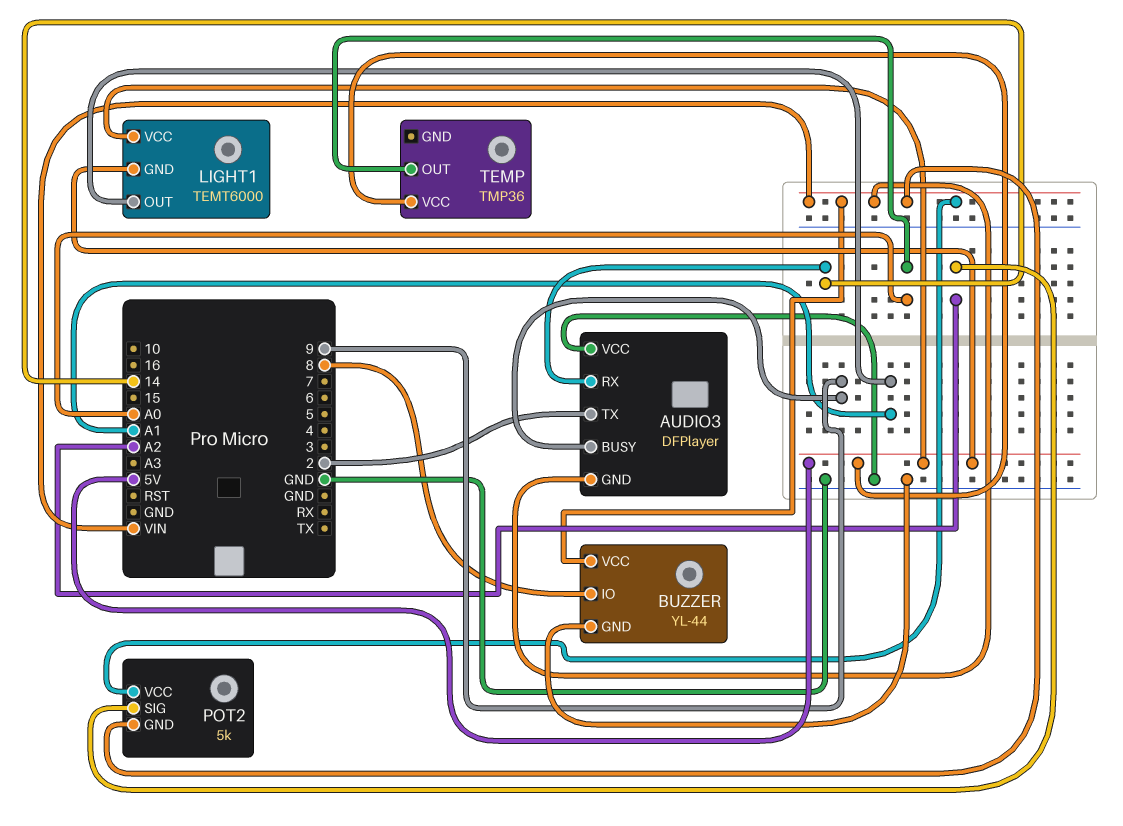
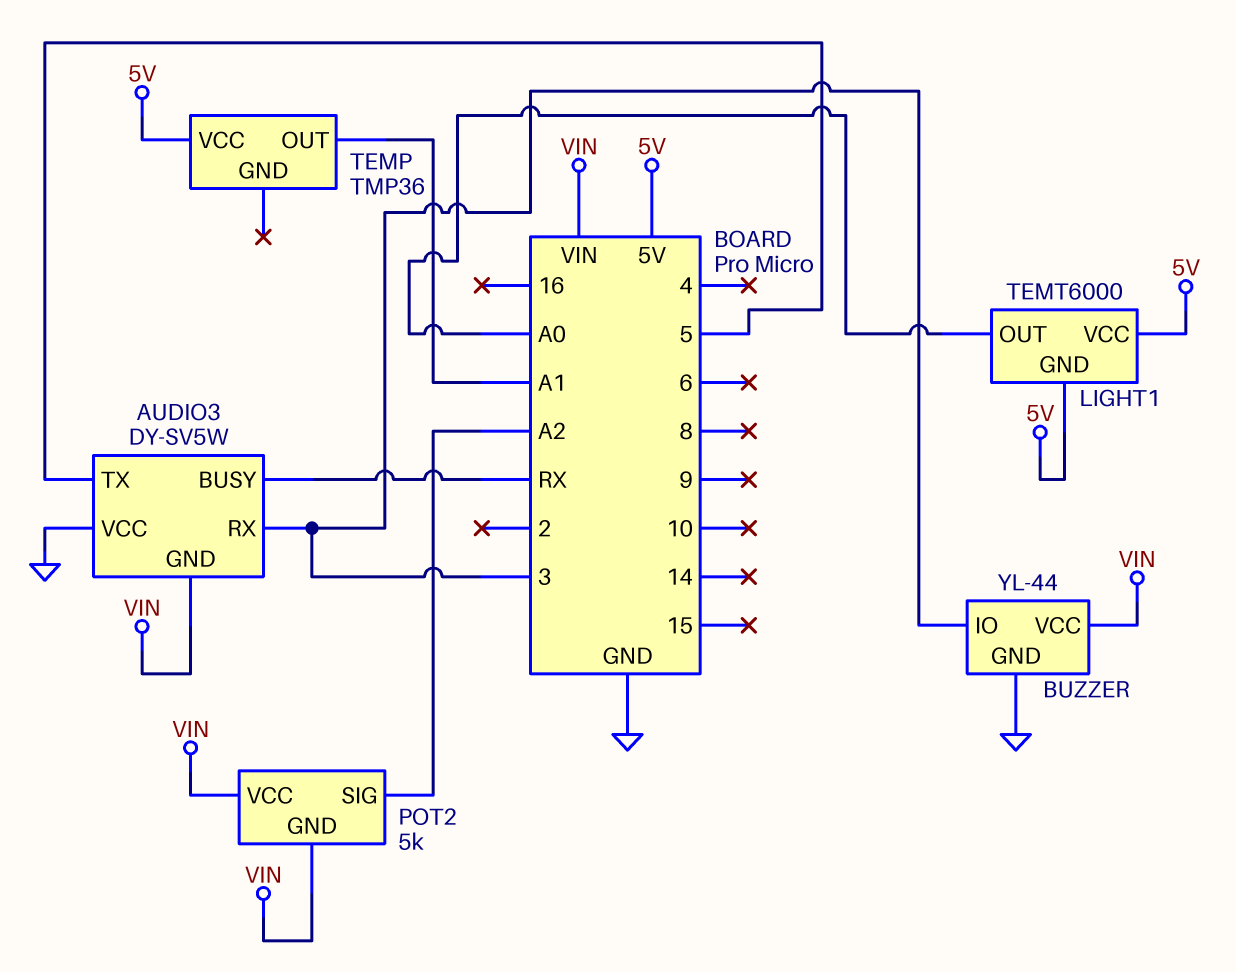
AUDIO3: DFPlayer -> DY-SV5W
AUDIO3 pin BUSY: 9 -> RX
AUDIO3 pin RX: 14 -> 3
AUDIO3 pin TX: 2 -> 5
BUZZER pin IO: 8 -> 3
LIGHT1 pin OUT: A1 -> A0
TEMP pin OUT: A0 -> A1

